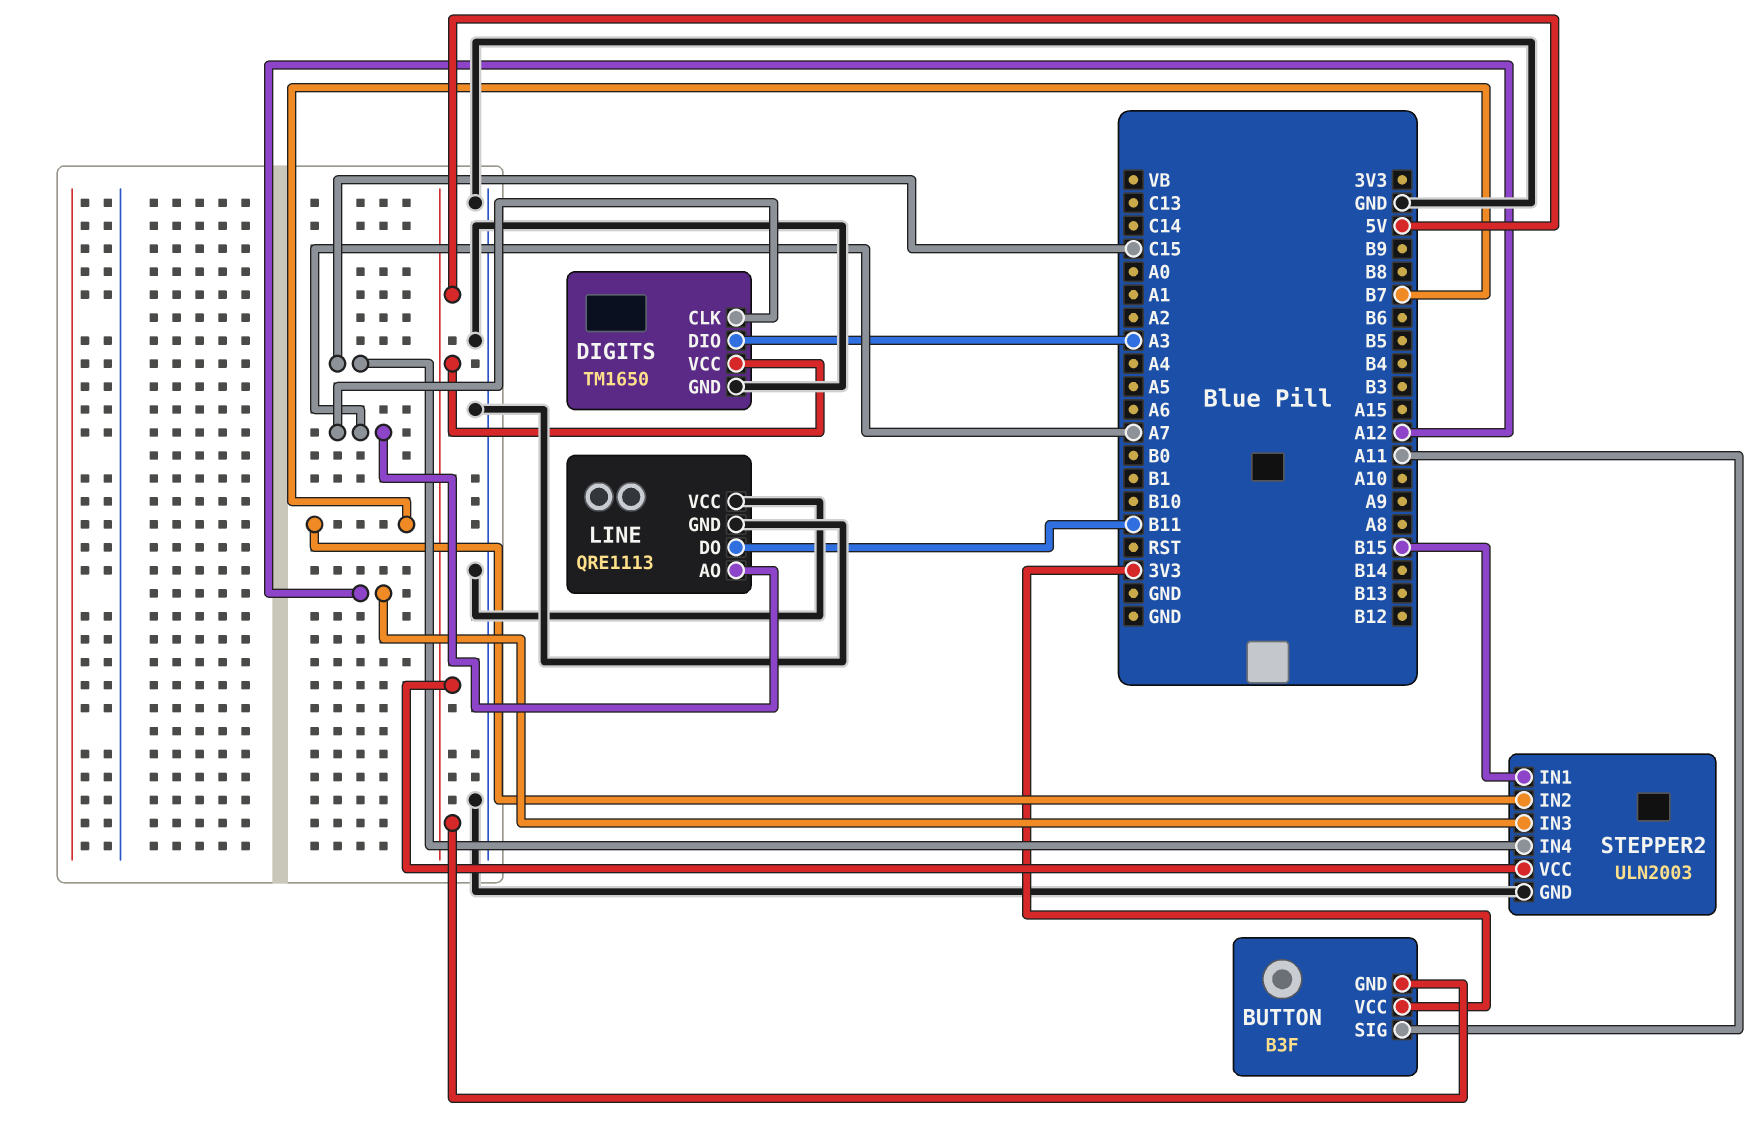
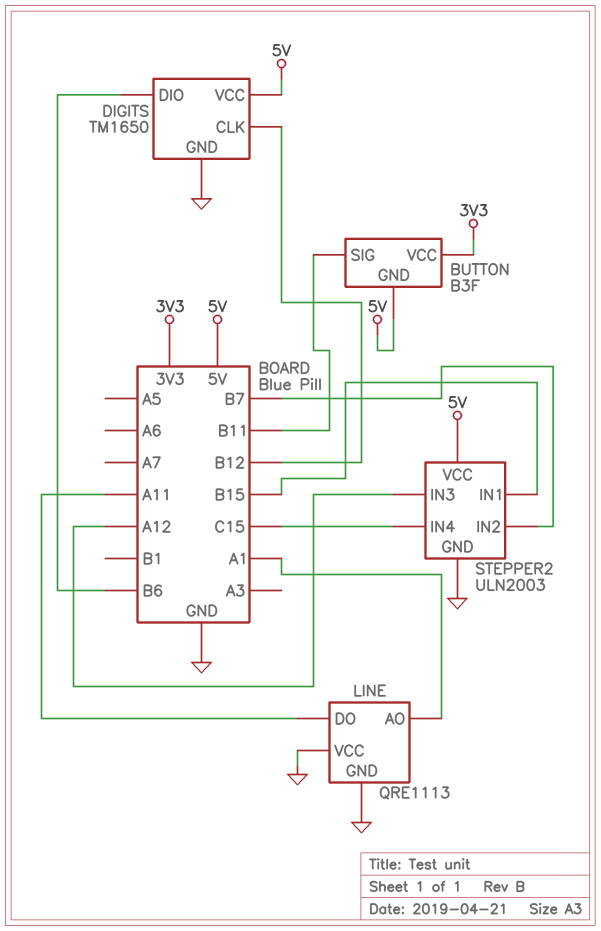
BUTTON pin SIG: A11 -> B11
DIGITS pin CLK: A7 -> B12
DIGITS pin DIO: A3 -> B6
LINE pin AO: A7 -> A1
LINE pin DO: B11 -> A11

